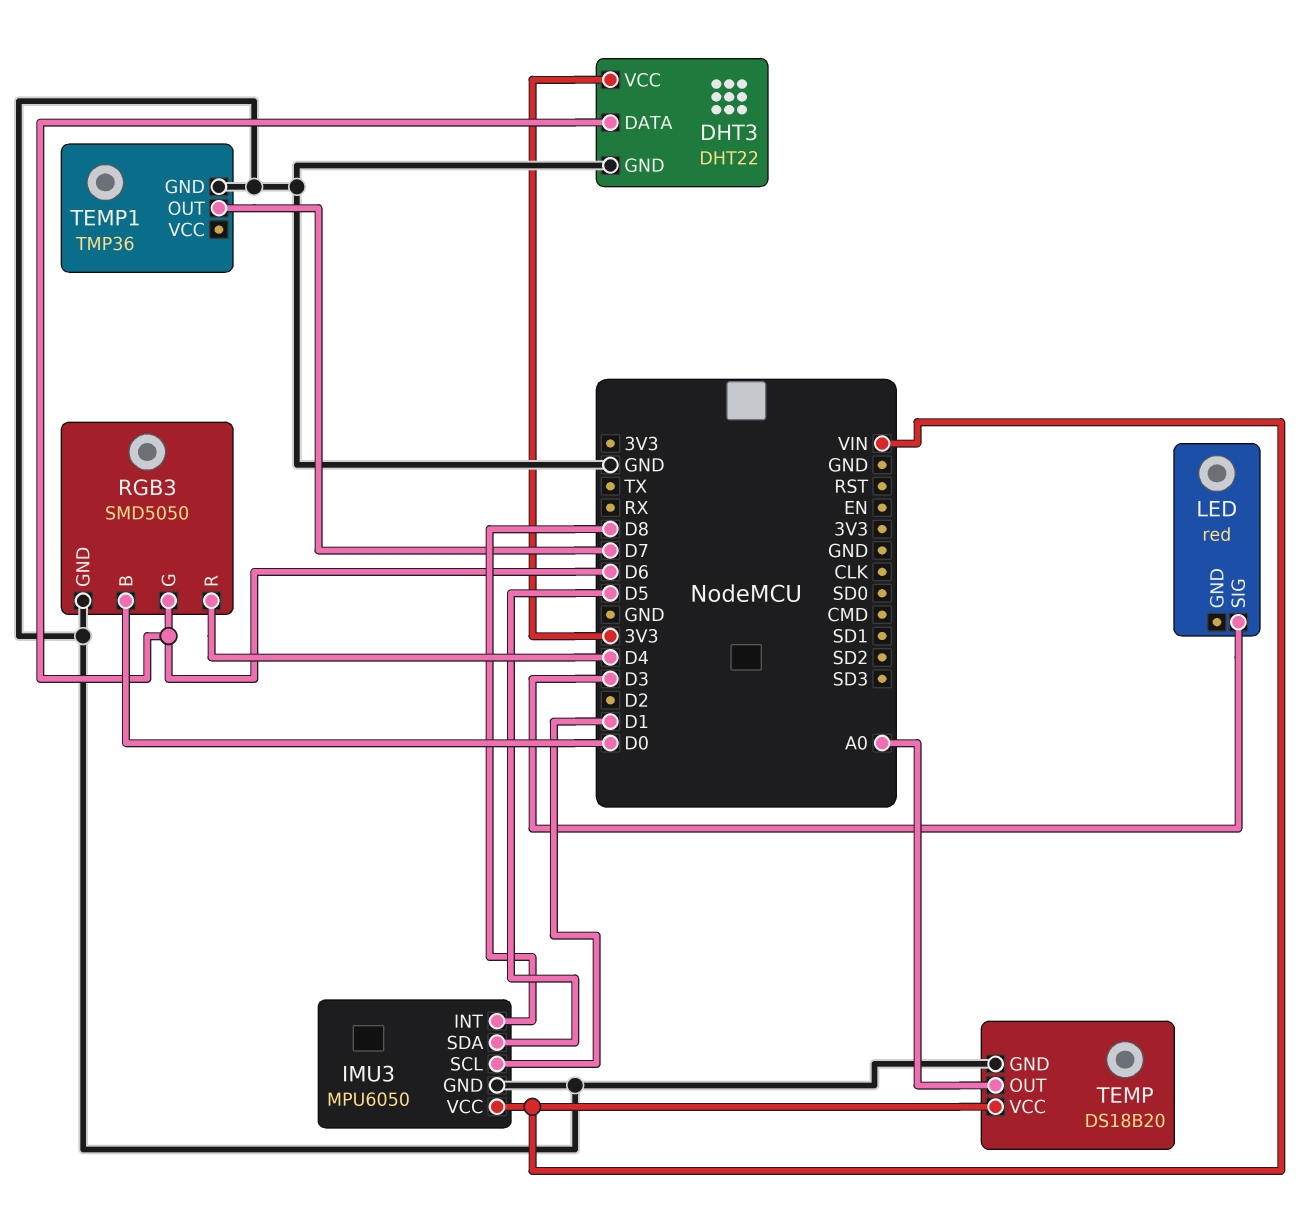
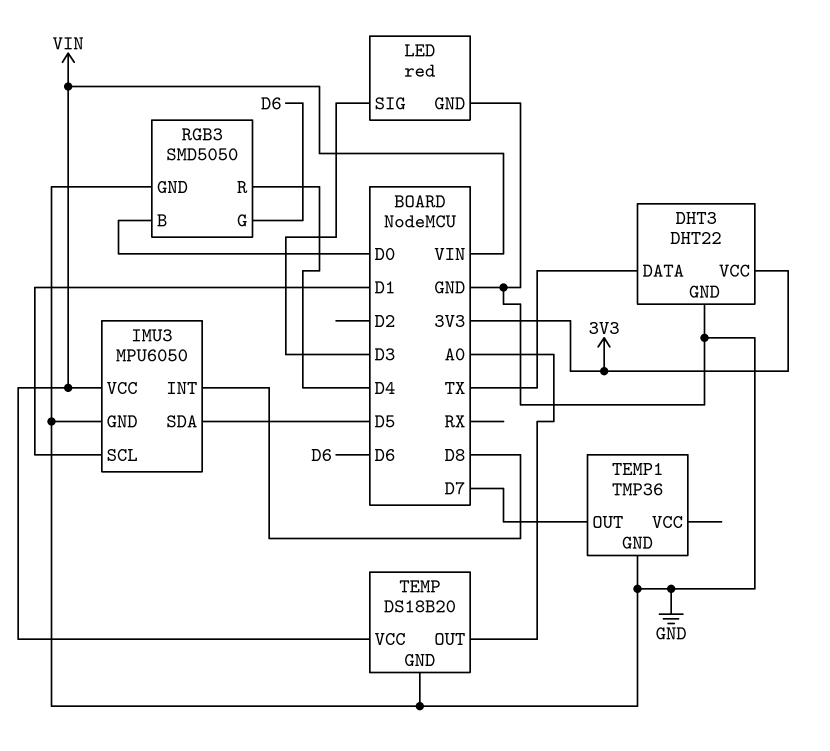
DHT3 pin DATA: D6 -> TX
LED pin GND: none -> GND

